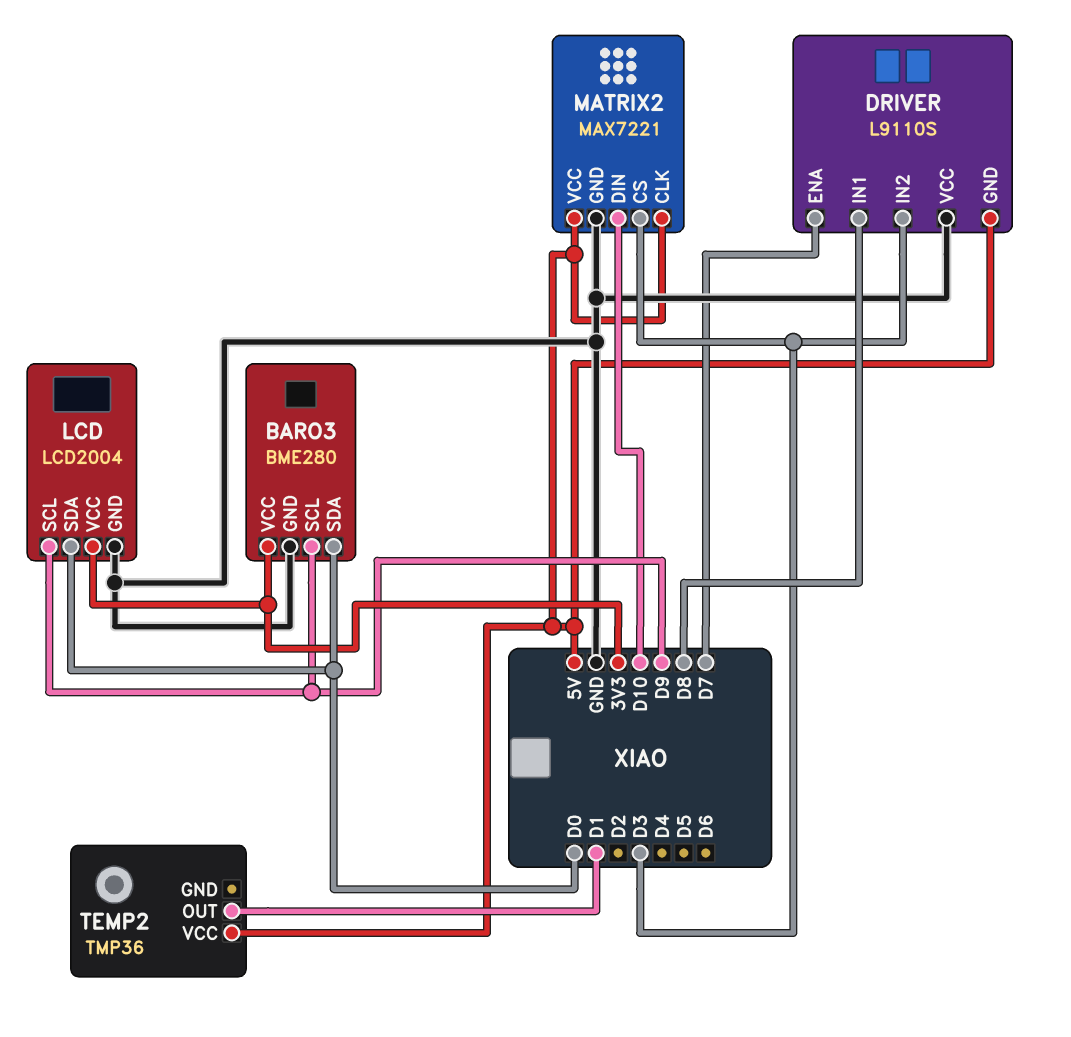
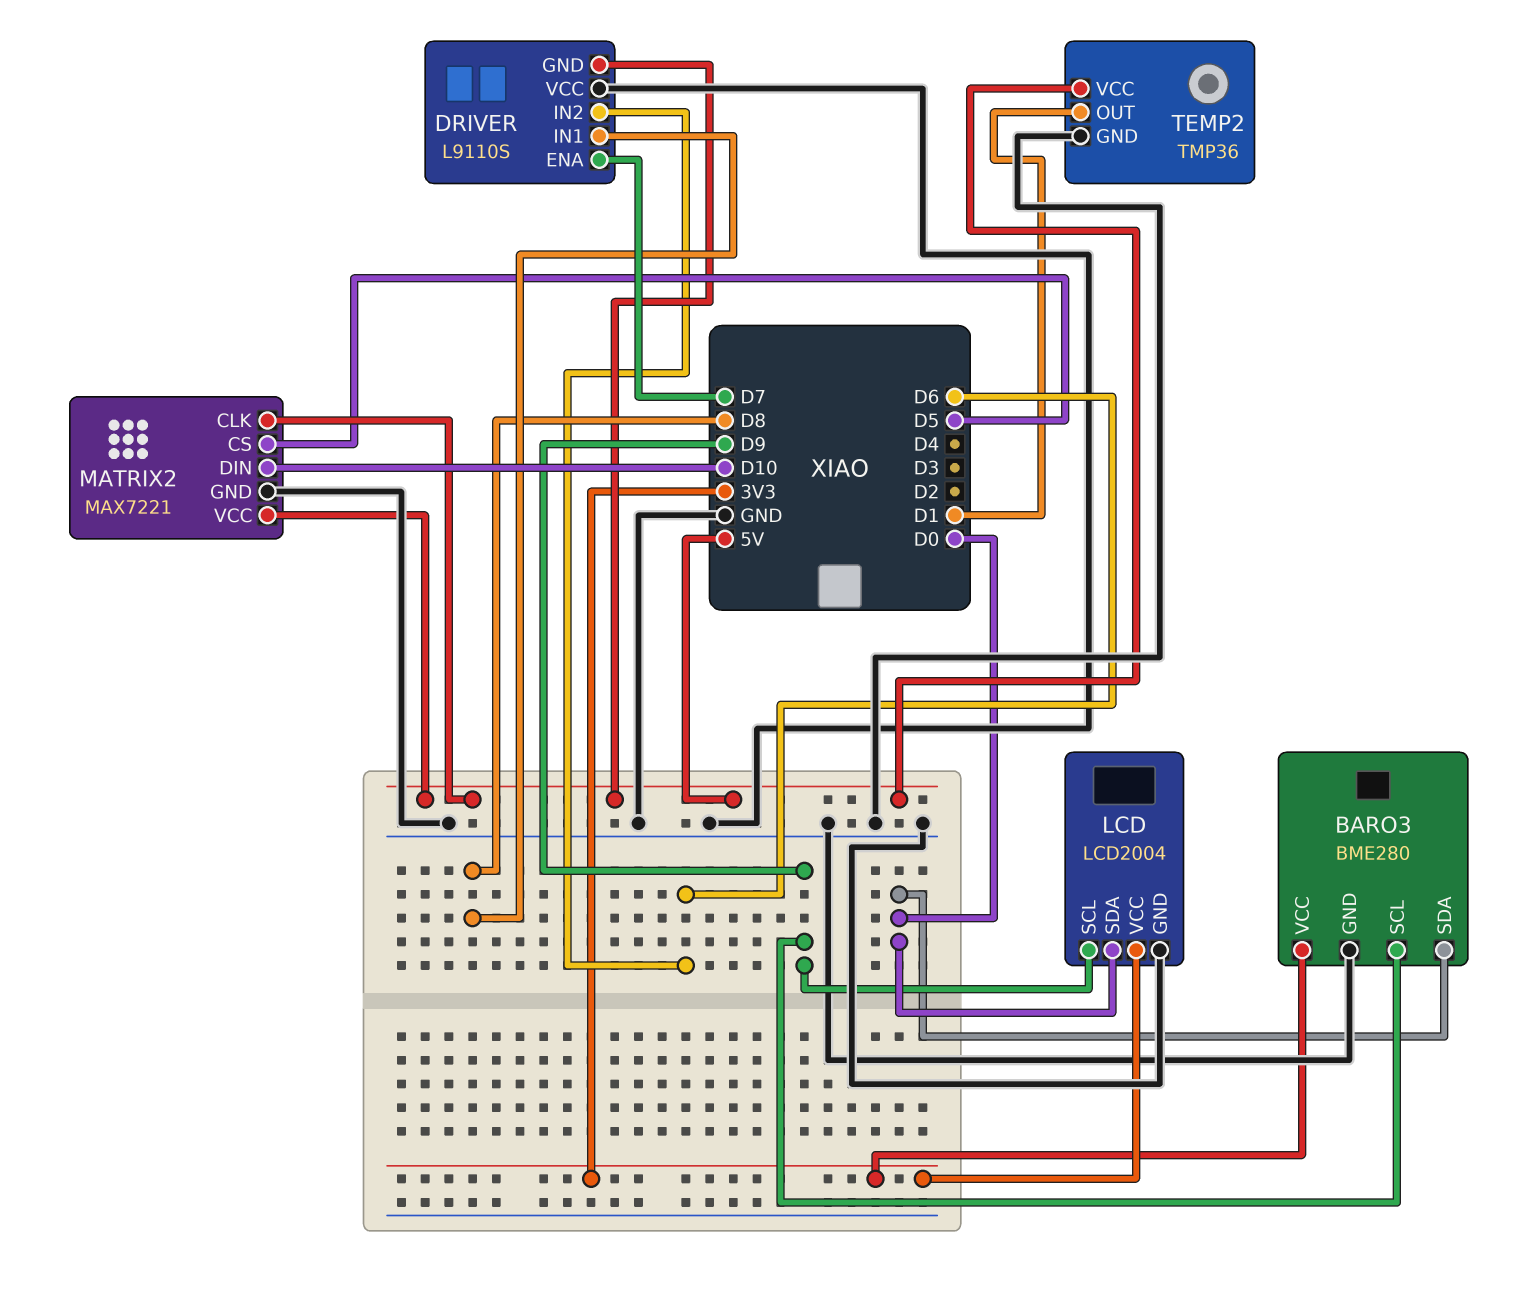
DRIVER pin IN2: D3 -> D6
MATRIX2 pin CS: D3 -> D5
TEMP2 pin GND: none -> GND

